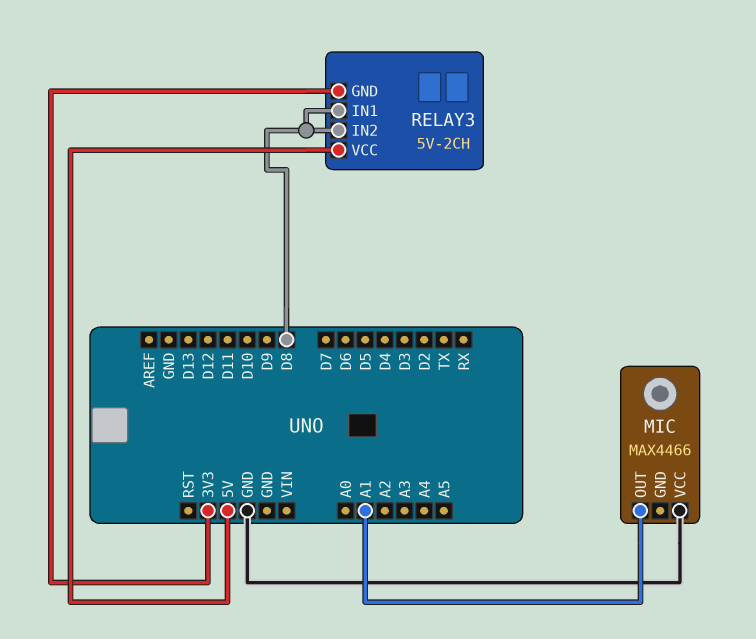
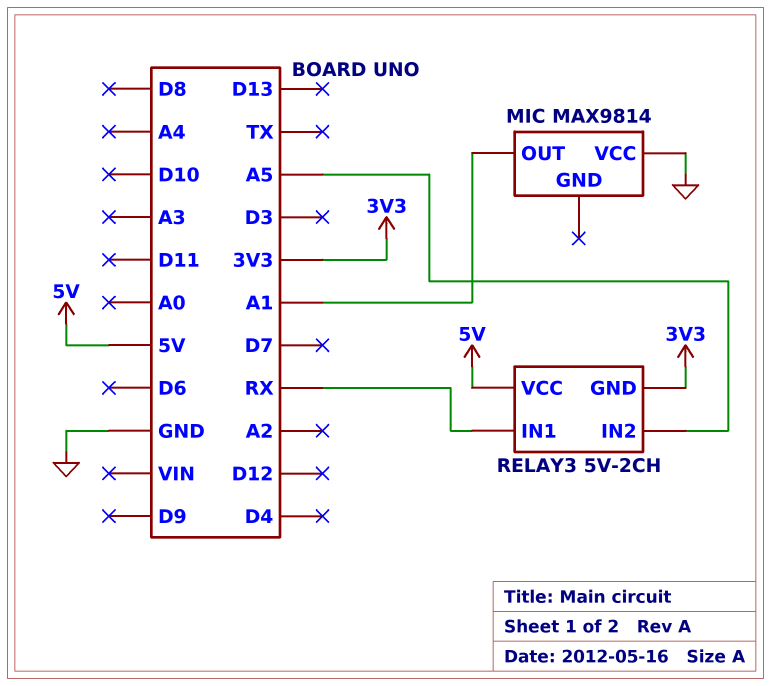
MIC: MAX4466 -> MAX9814
RELAY3 pin IN1: D8 -> RX
RELAY3 pin IN2: D8 -> A5

